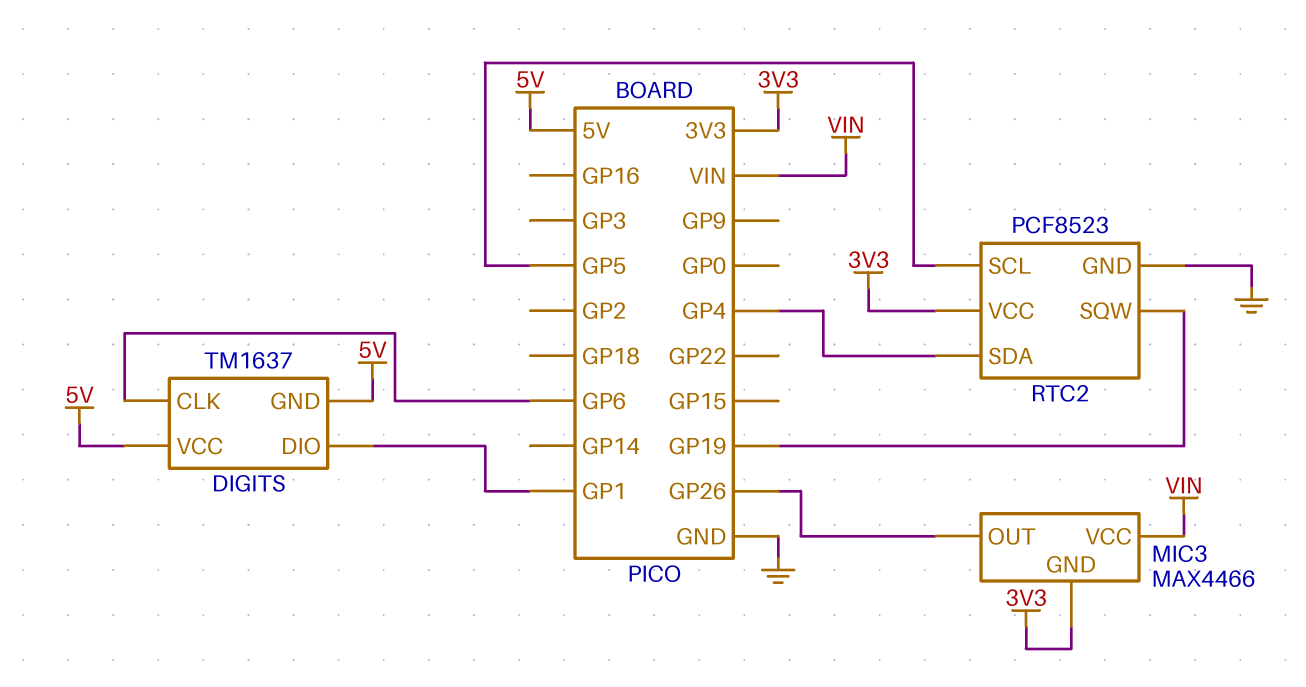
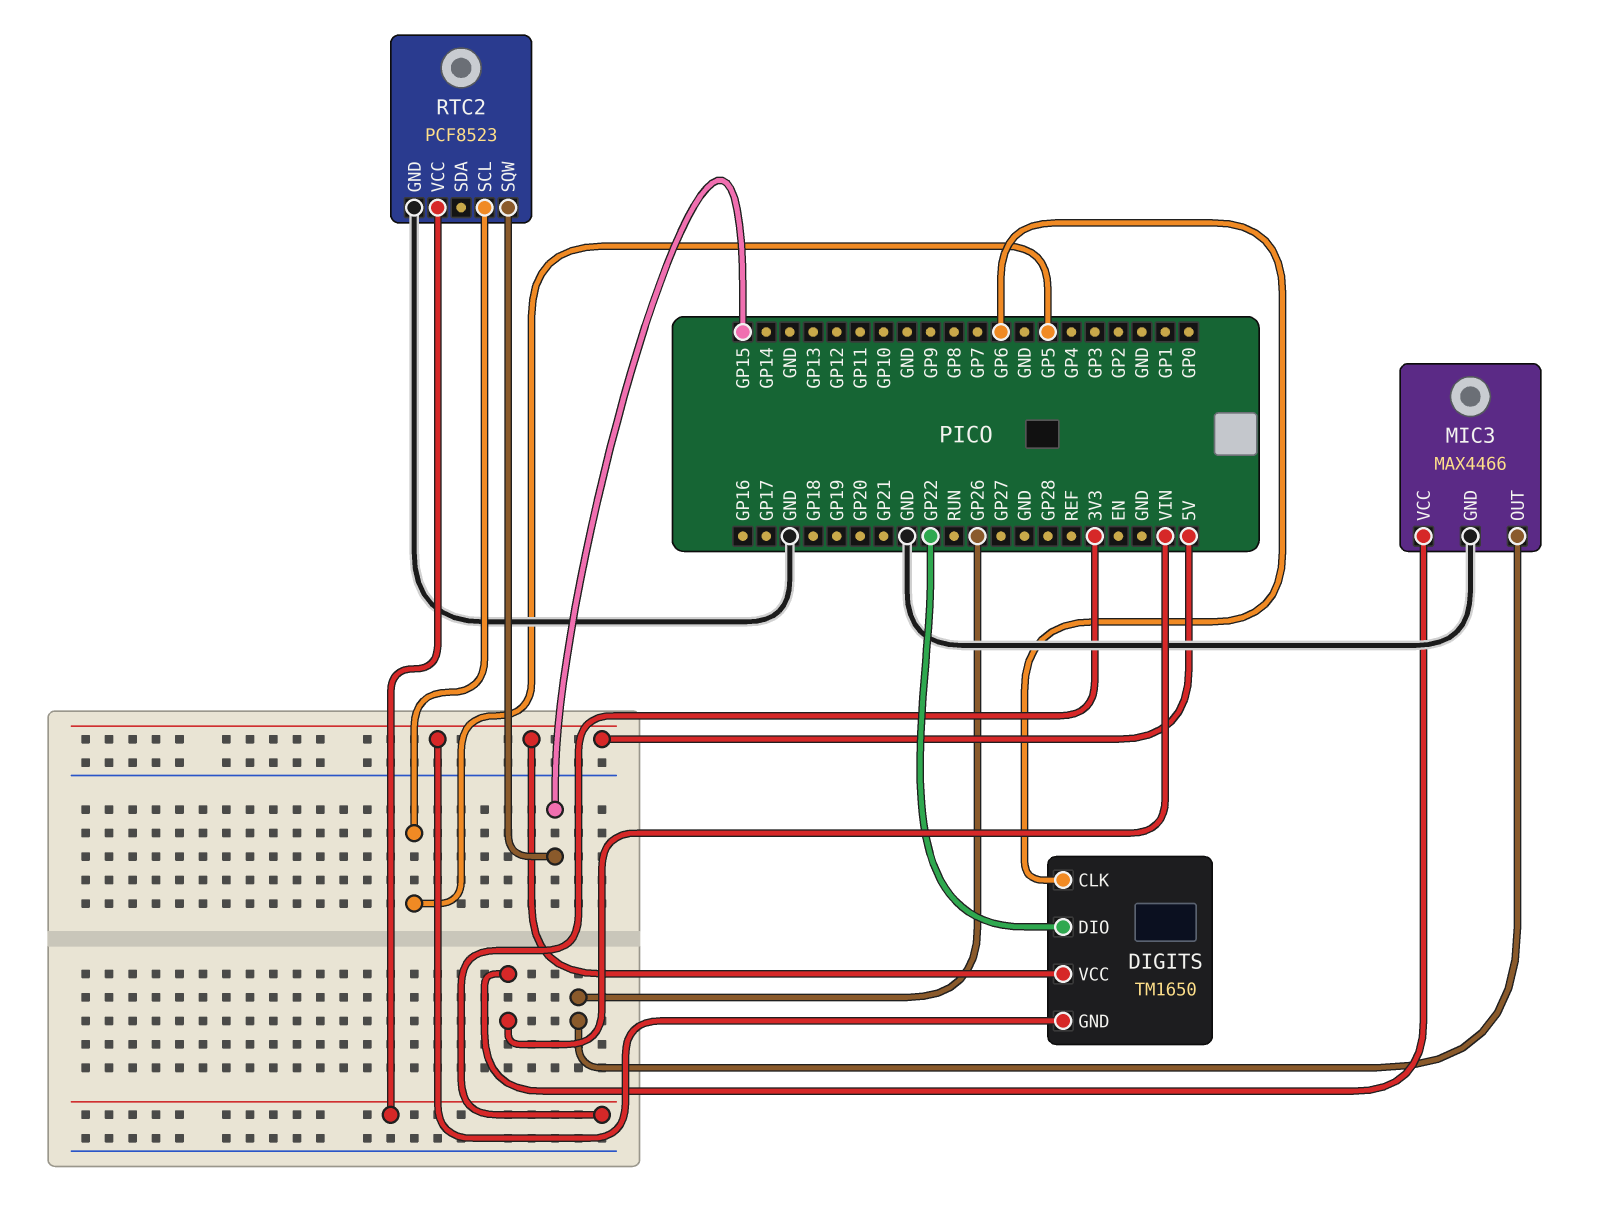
DIGITS: TM1637 -> TM1650
DIGITS pin DIO: GP1 -> GP22
MIC3 pin GND: 3V3 -> GND
RTC2 pin SDA: GP4 -> none
RTC2 pin SQW: GP19 -> GP15

